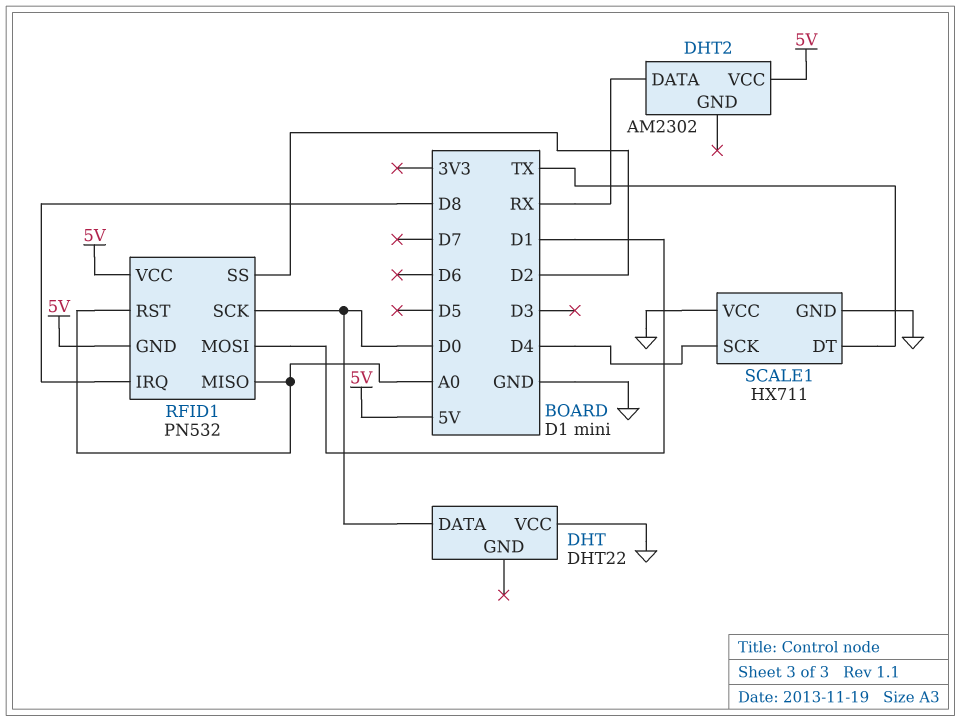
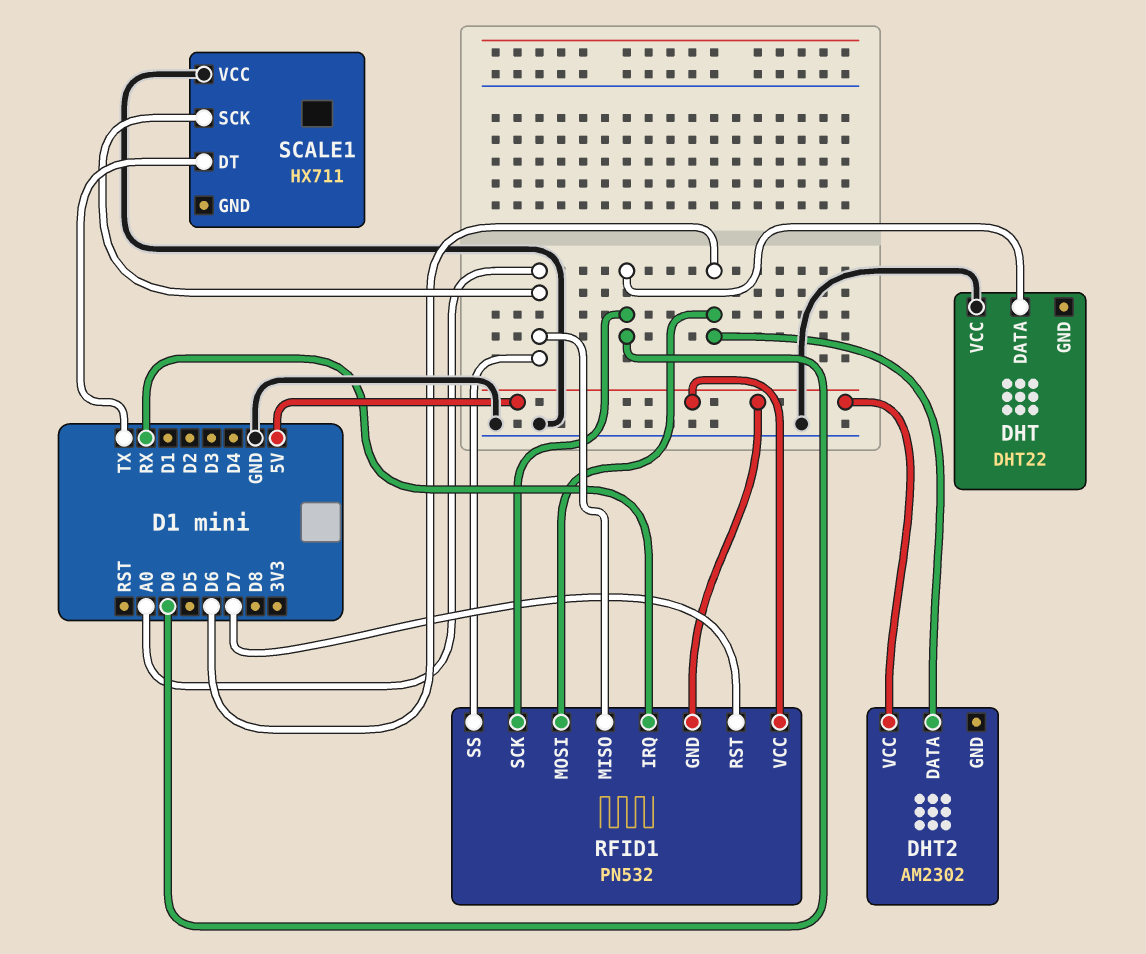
DHT2 pin DATA: RX -> D6
RFID1 pin IRQ: D8 -> RX
RFID1 pin MOSI: D1 -> D6
RFID1 pin RST: A0 -> D7
RFID1 pin SS: D2 -> A0
SCALE1 pin GND: GND -> none
SCALE1 pin SCK: D4 -> A0

